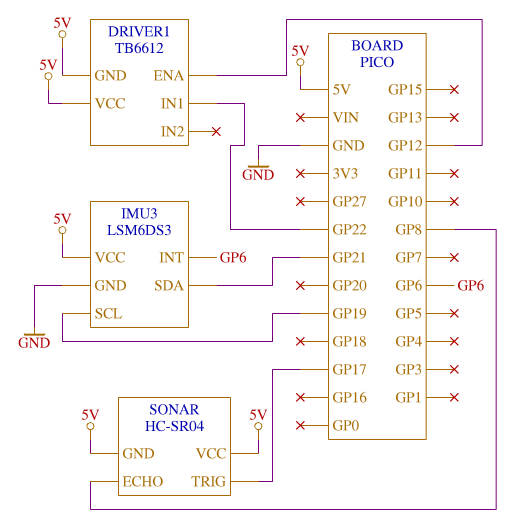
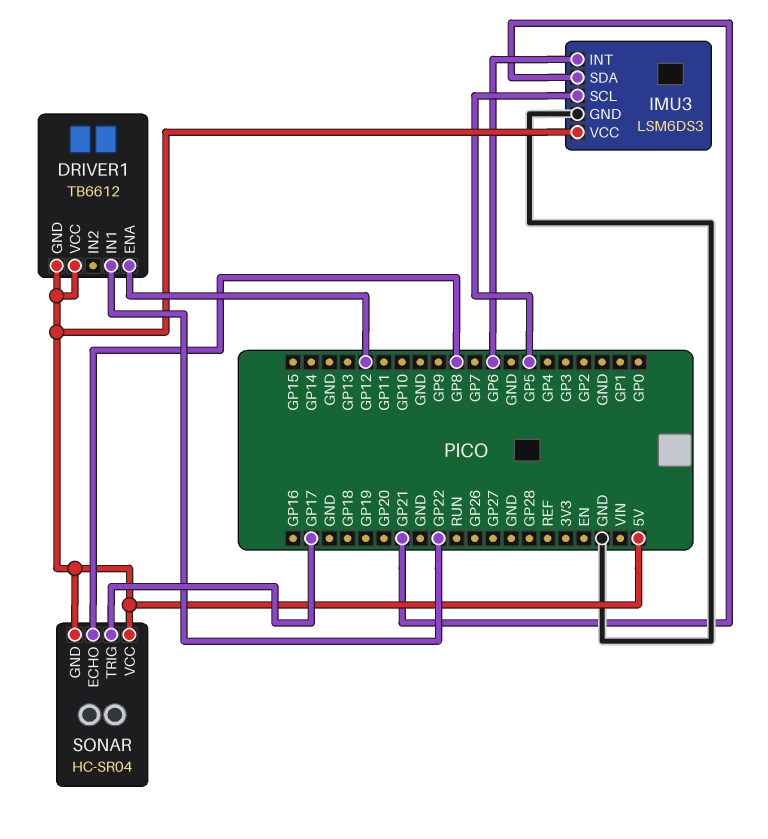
IMU3 pin SCL: GP19 -> GP5

